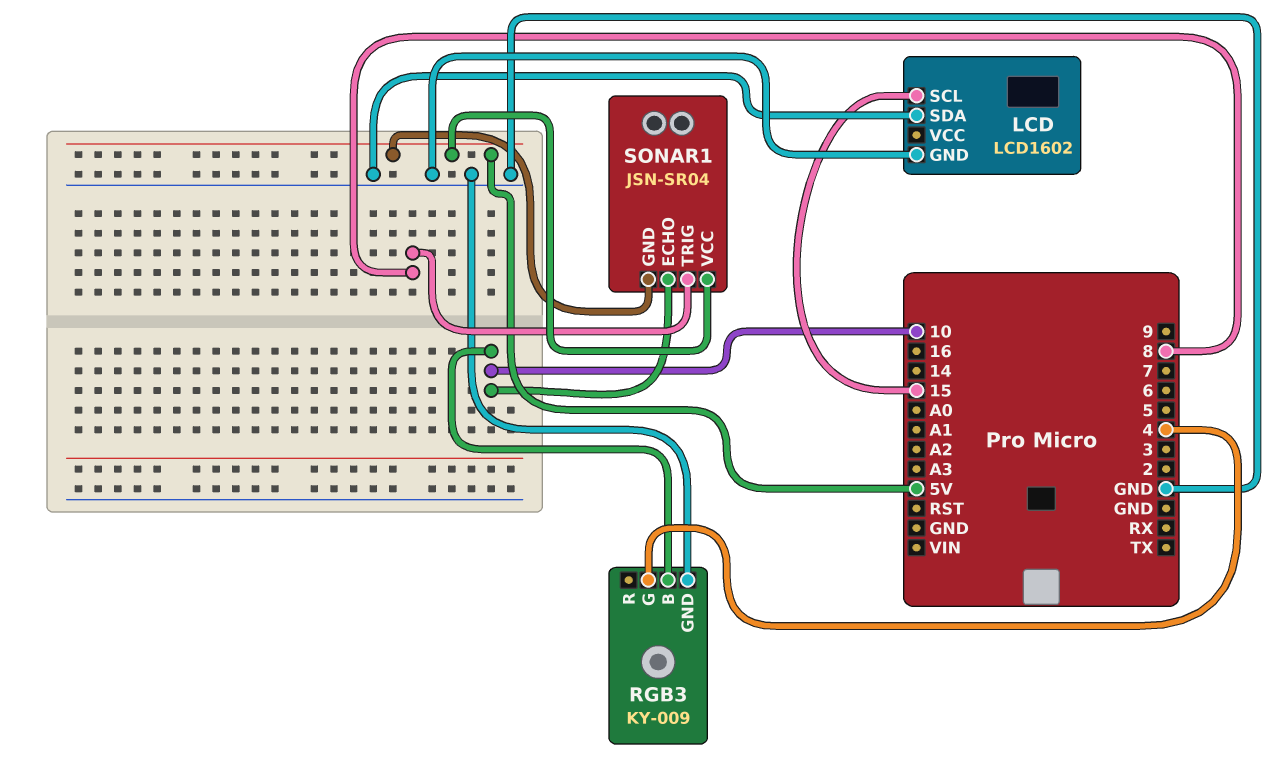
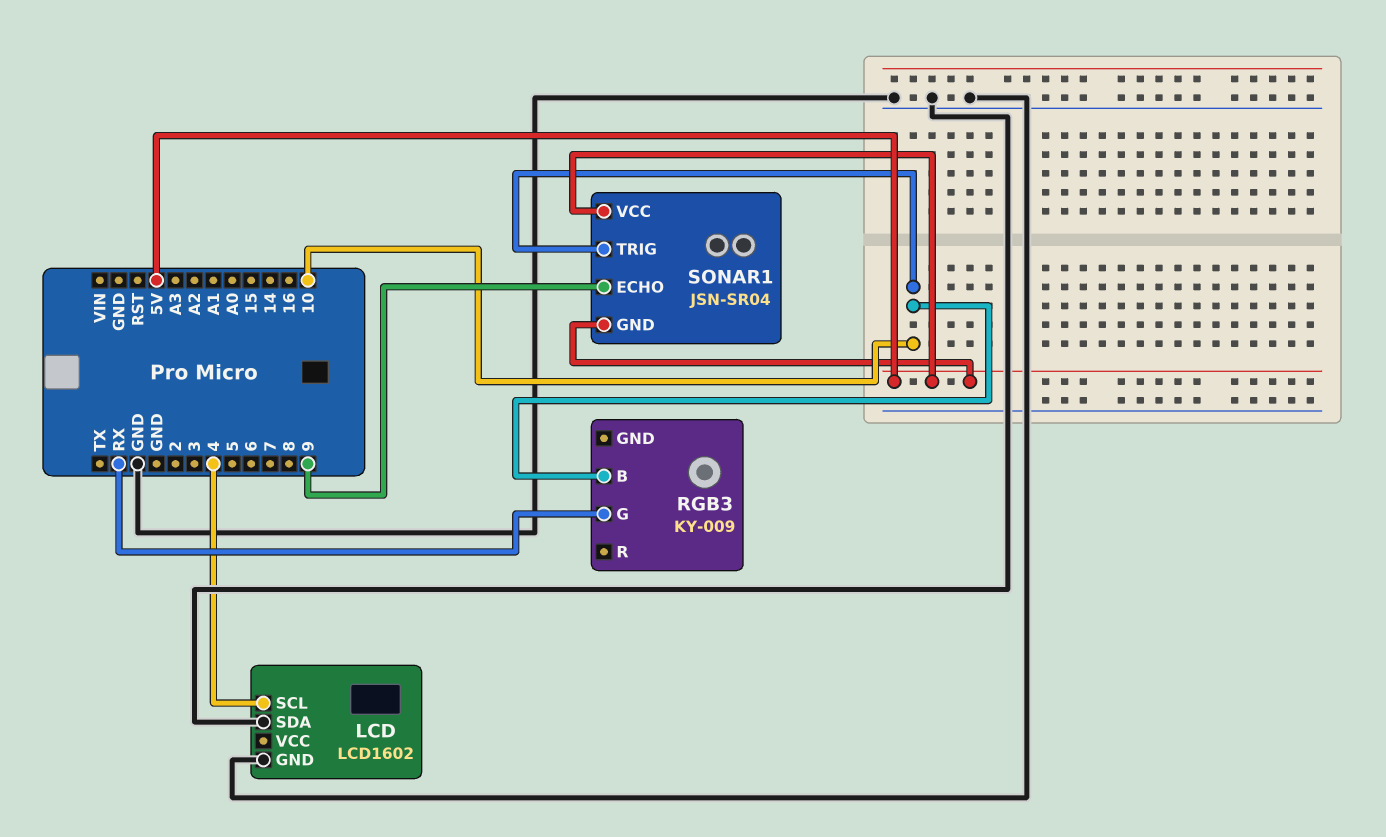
LCD pin SCL: 15 -> 4
RGB3 pin G: 4 -> RX
RGB3 pin GND: GND -> none
SONAR1 pin ECHO: 10 -> 9
SONAR1 pin TRIG: 8 -> 10

